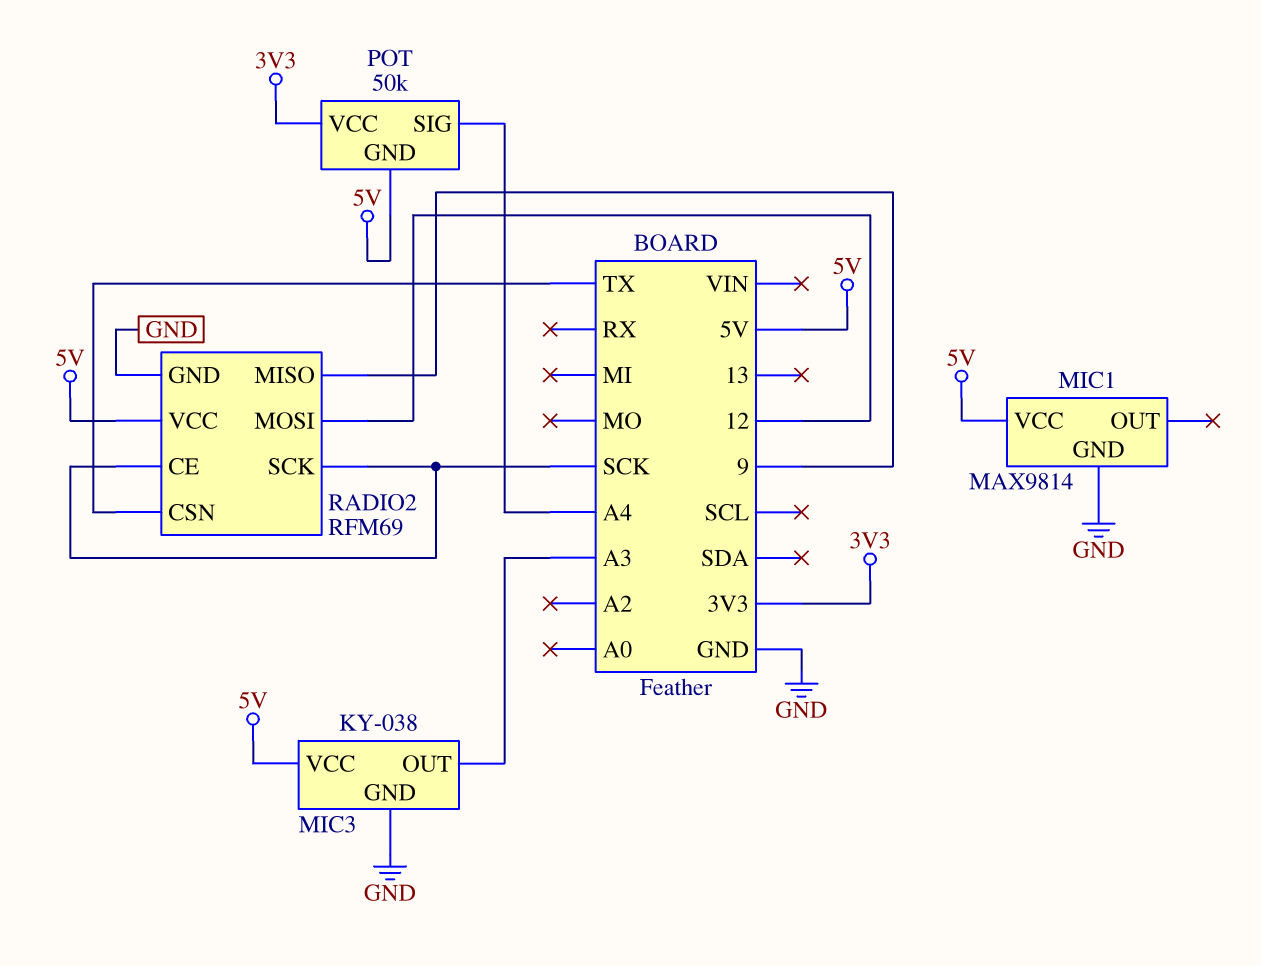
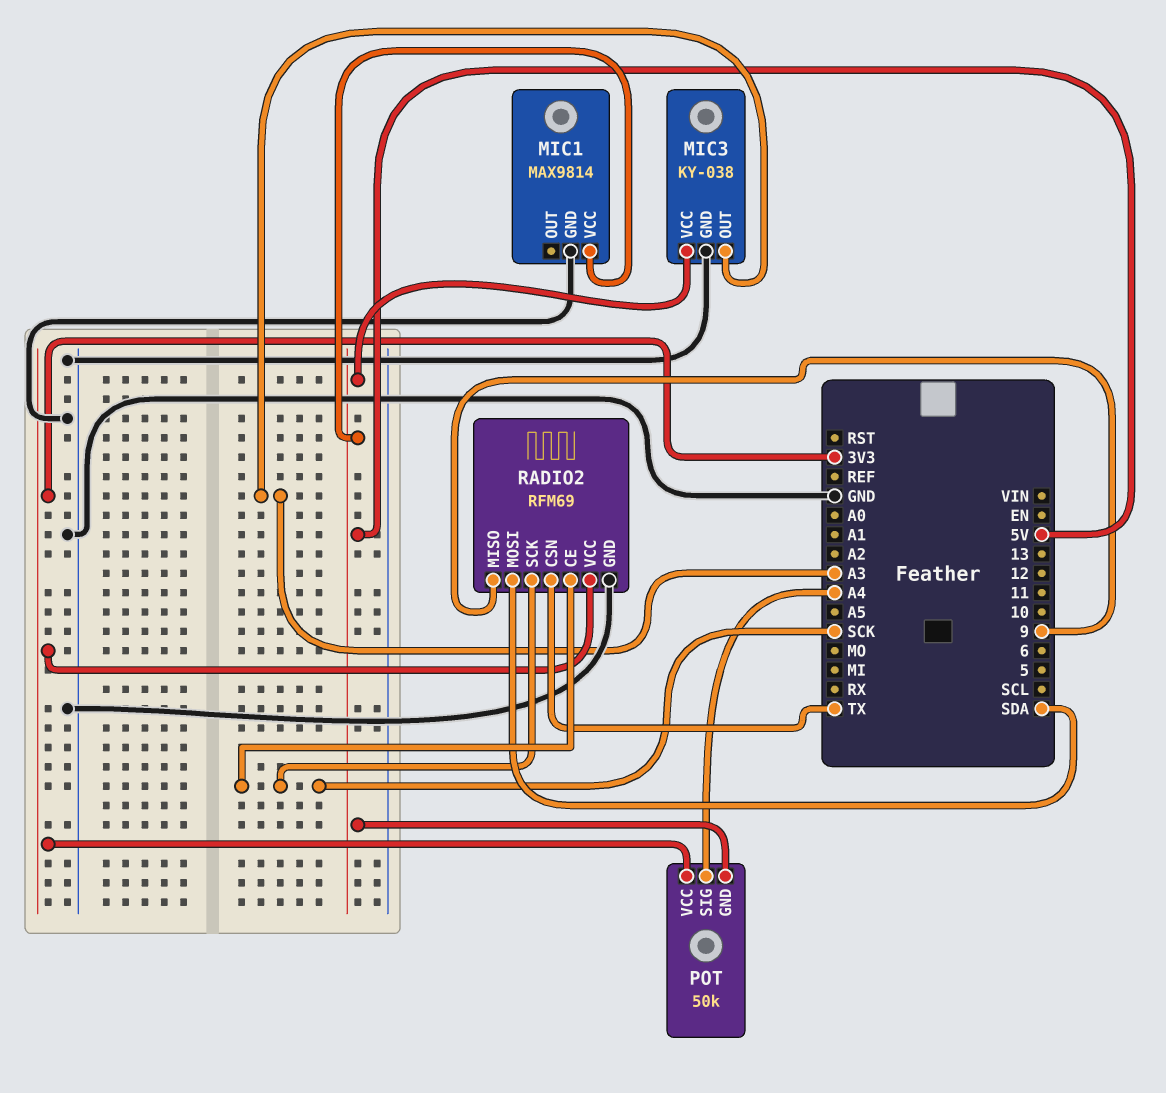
RADIO2 pin MOSI: 12 -> SDA
RADIO2 pin VCC: 5V -> 3V3

